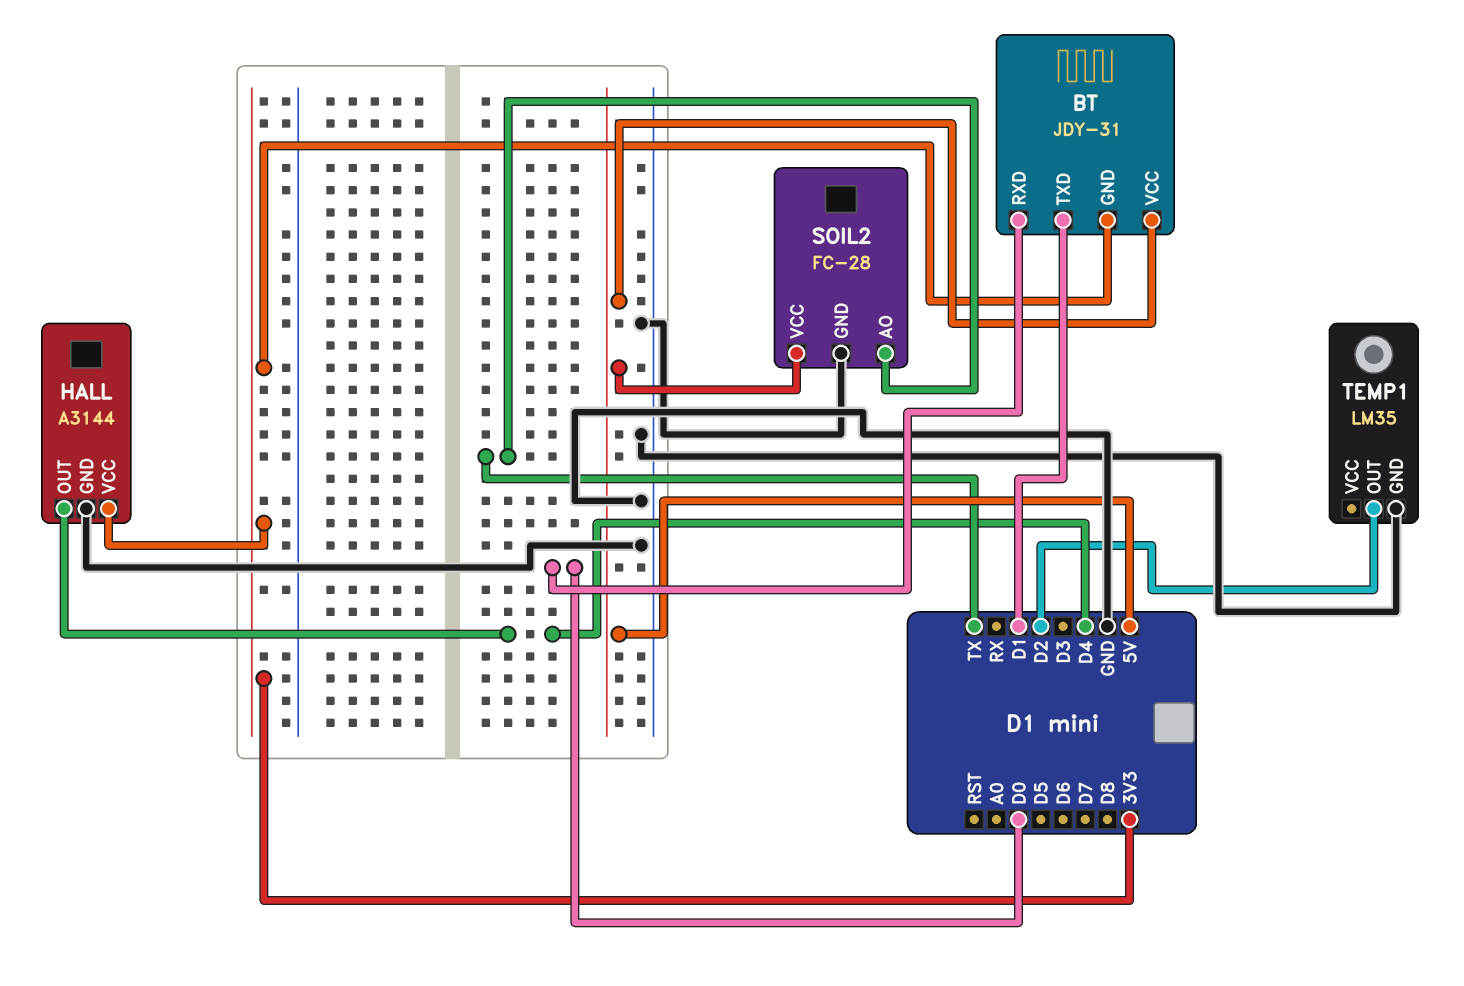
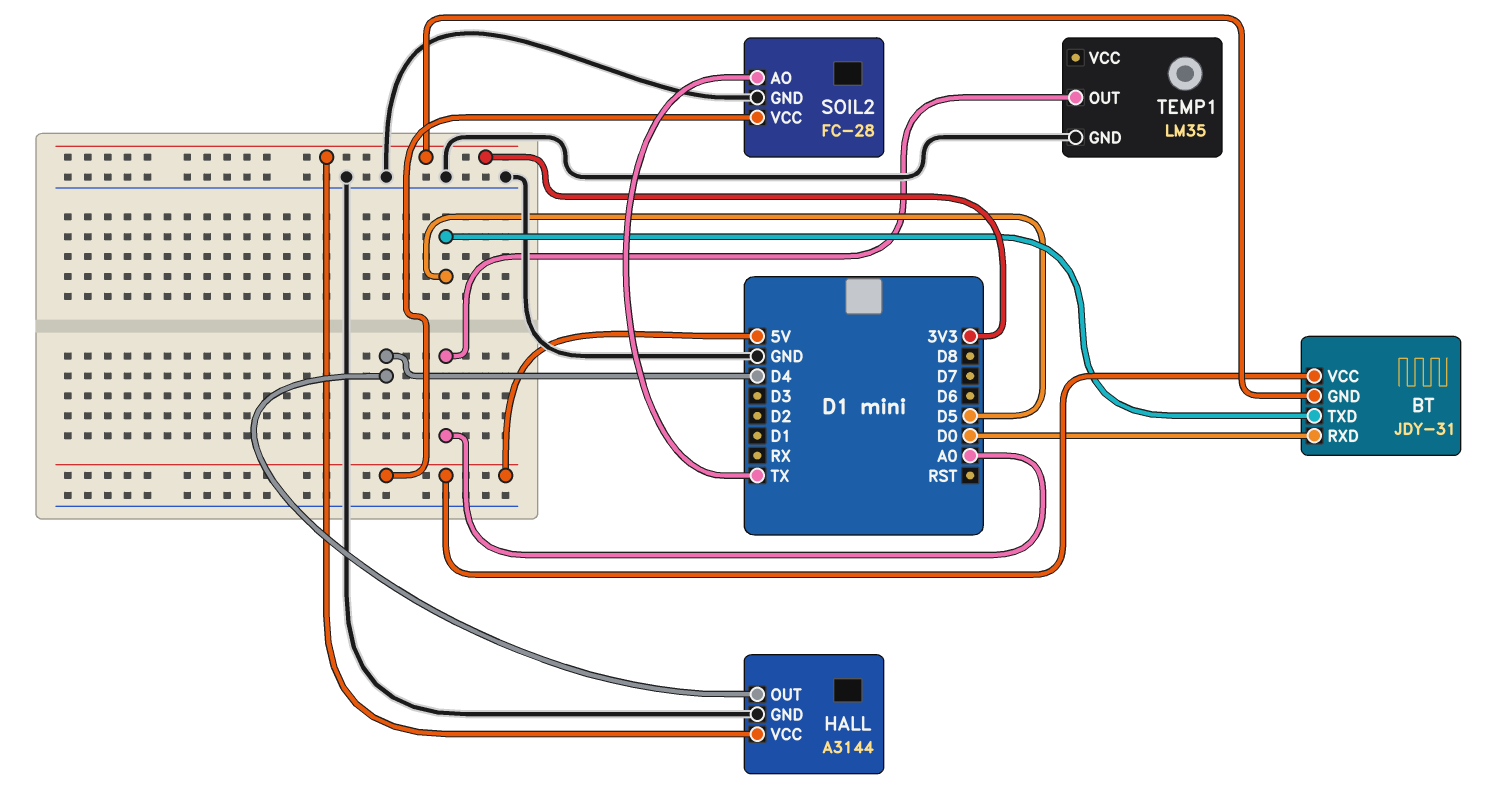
BT pin TXD: D1 -> D5
TEMP1 pin OUT: D2 -> A0

